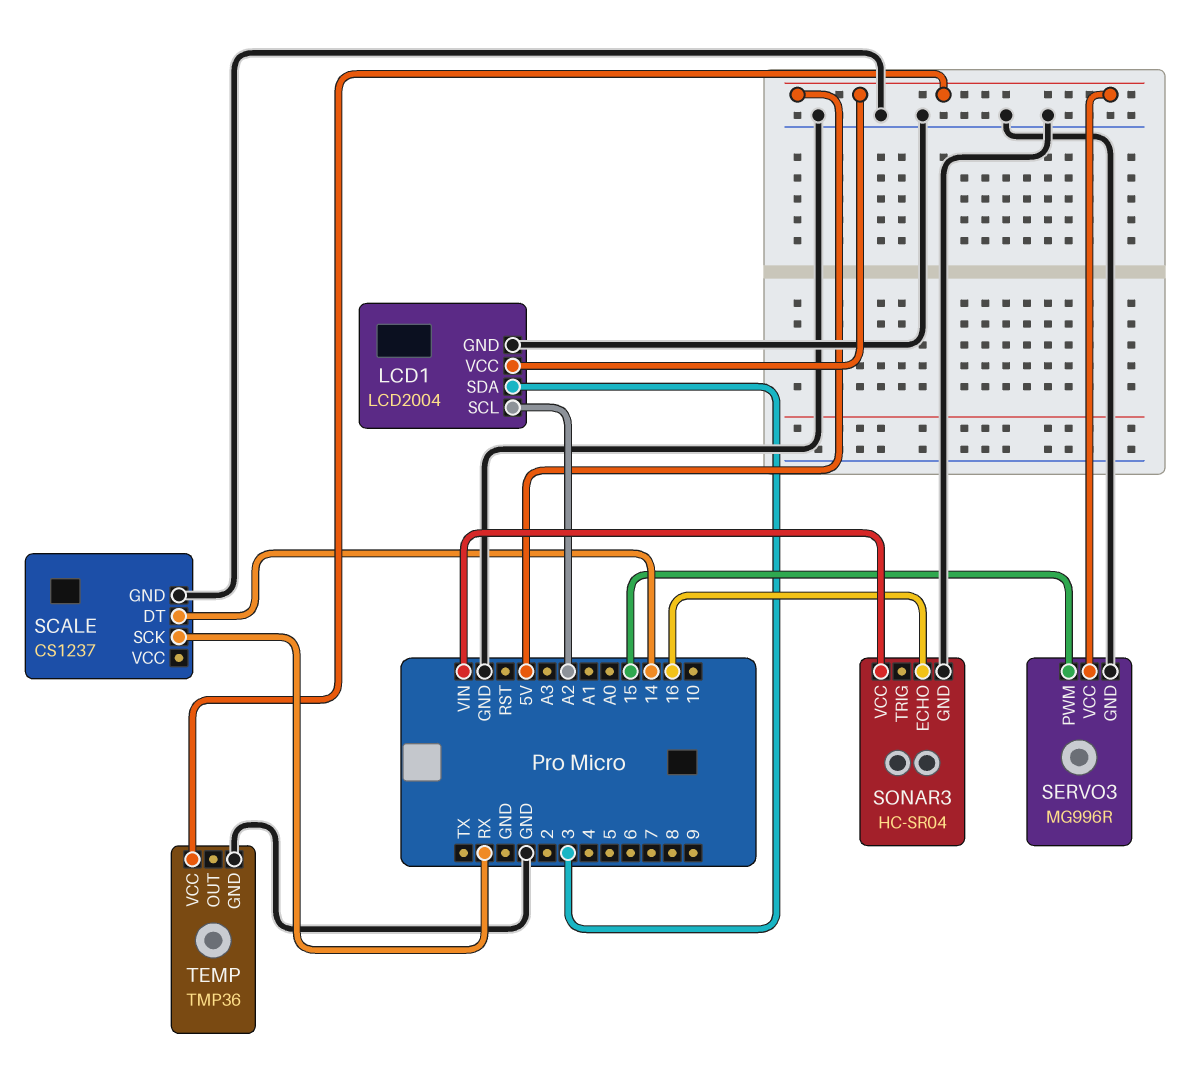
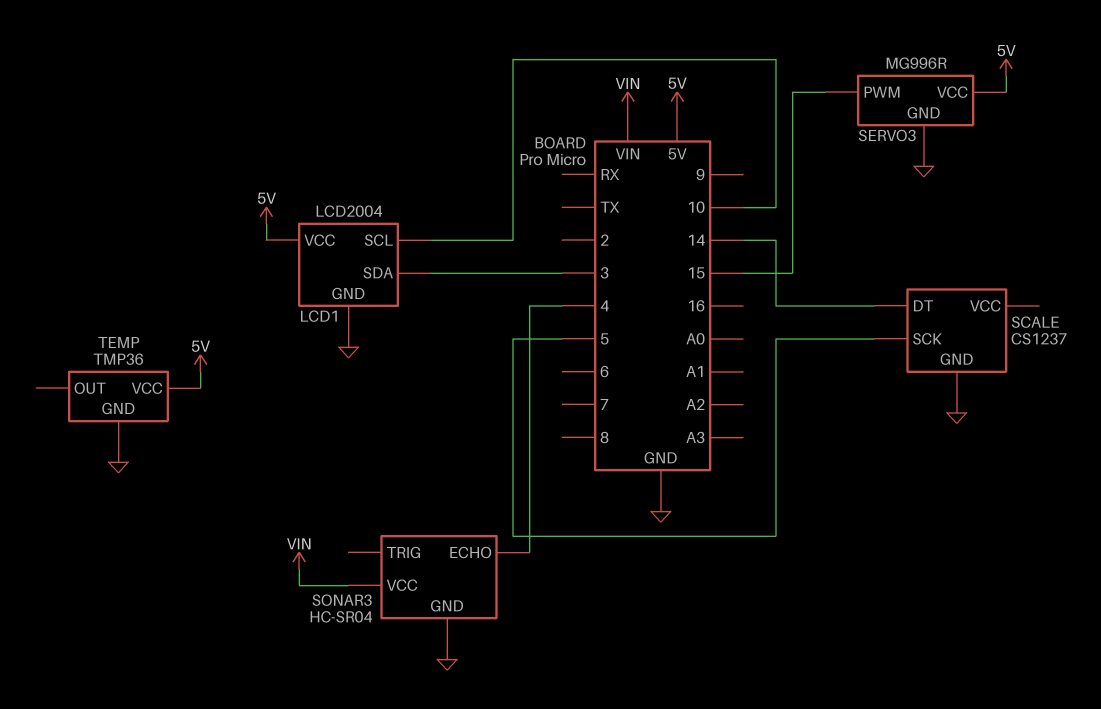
LCD1 pin SCL: A2 -> 10
SCALE pin SCK: RX -> 5
SONAR3 pin ECHO: 16 -> 4

